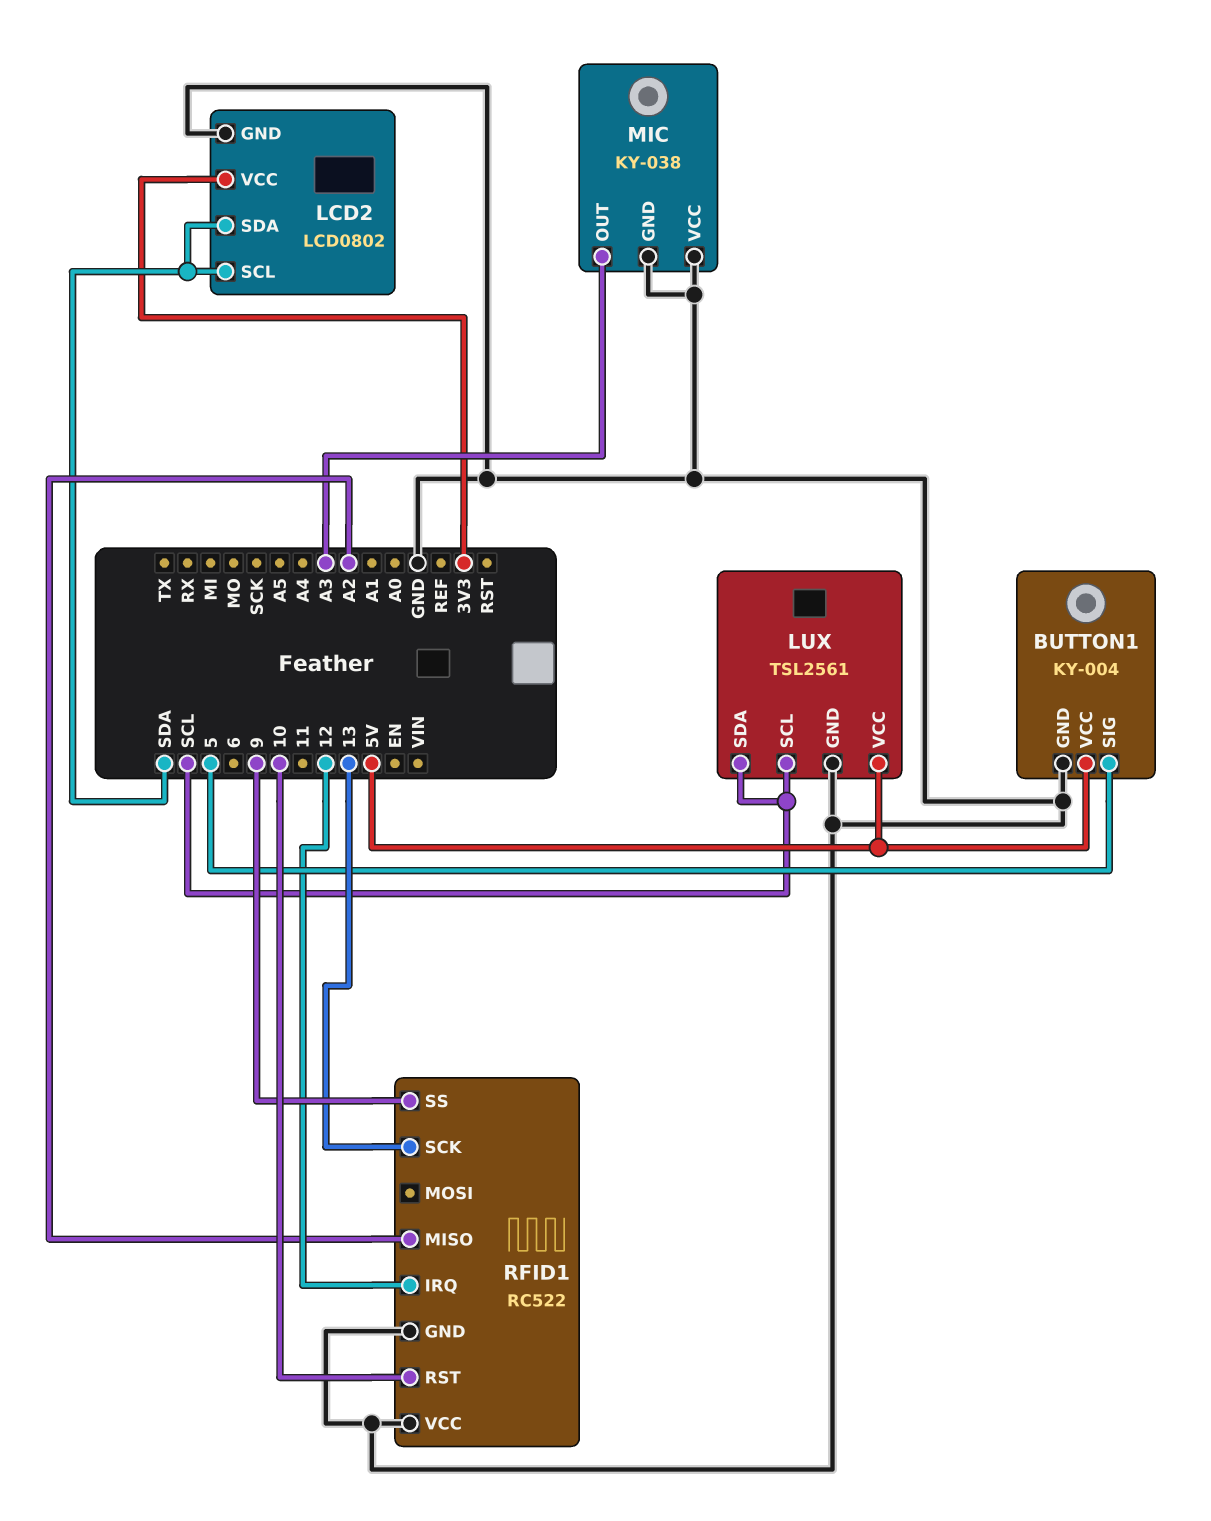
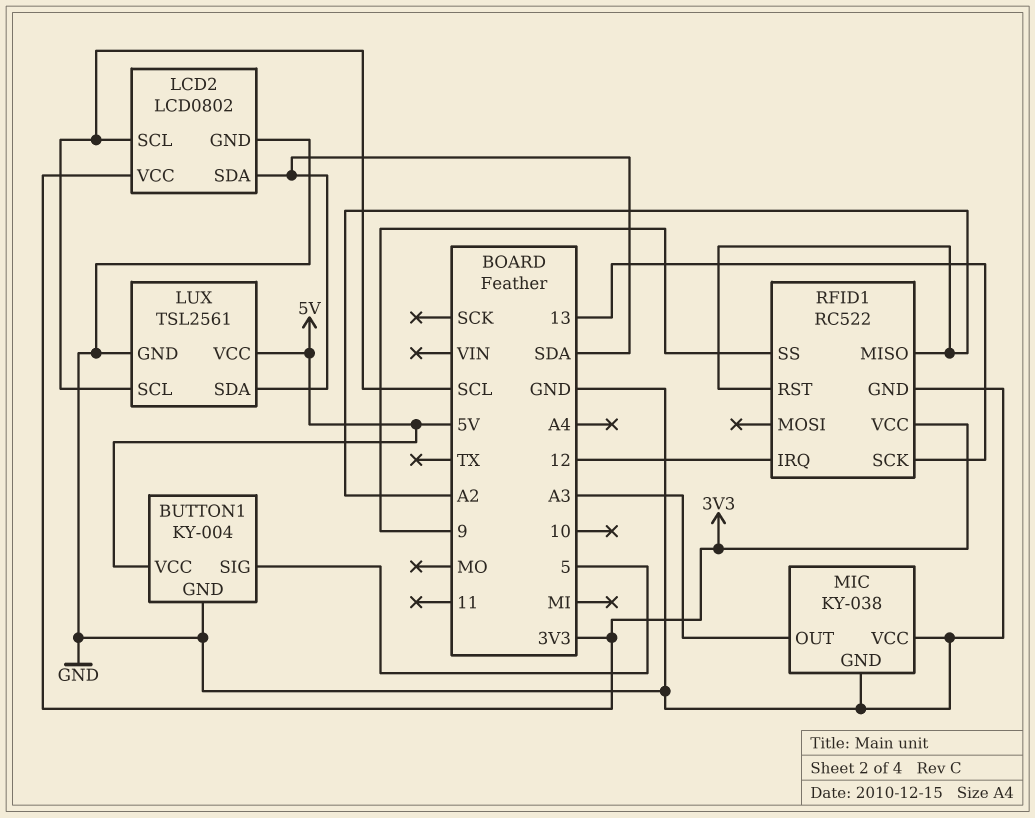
LCD2 pin SCL: SDA -> SCL
LUX pin SDA: SCL -> SDA
RFID1 pin RST: 10 -> A2
RFID1 pin VCC: GND -> 3V3

